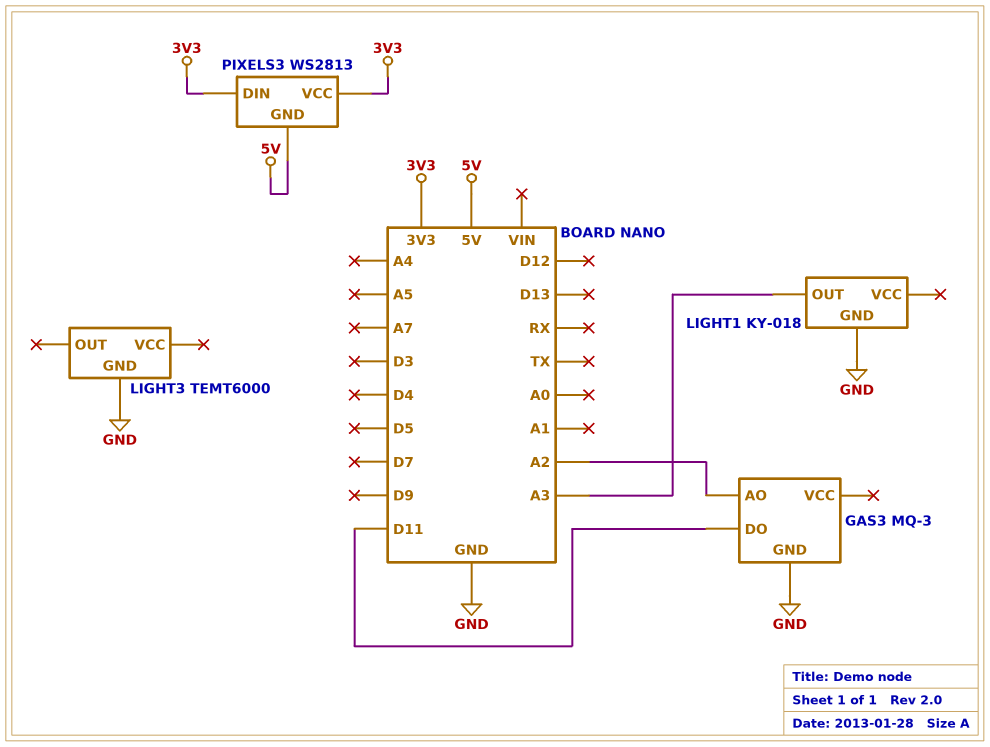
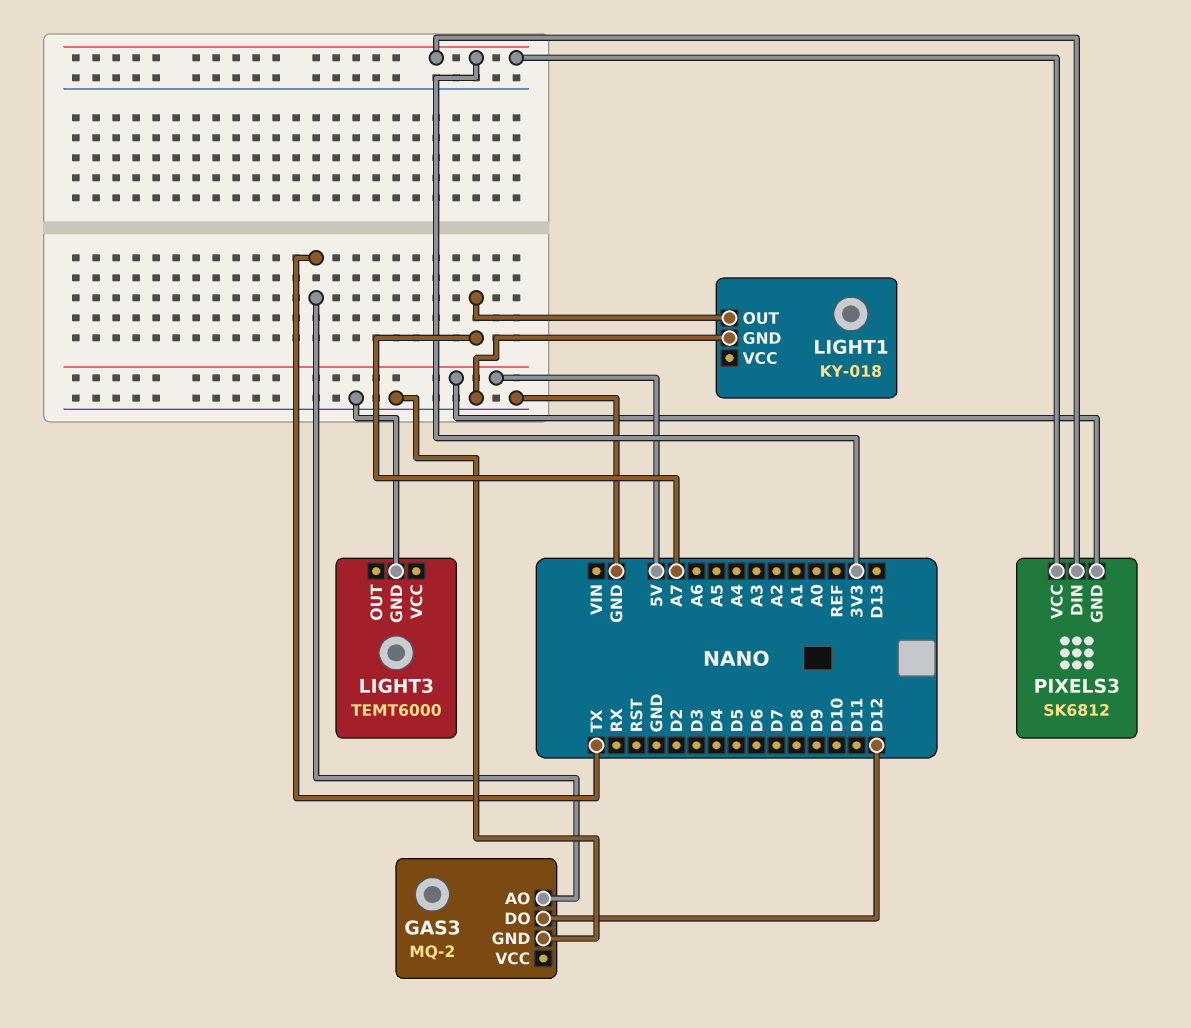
GAS3: MQ-3 -> MQ-2
GAS3 pin AO: A2 -> TX
GAS3 pin DO: D11 -> D12
LIGHT1 pin OUT: A3 -> A7
PIXELS3: WS2813 -> SK6812

